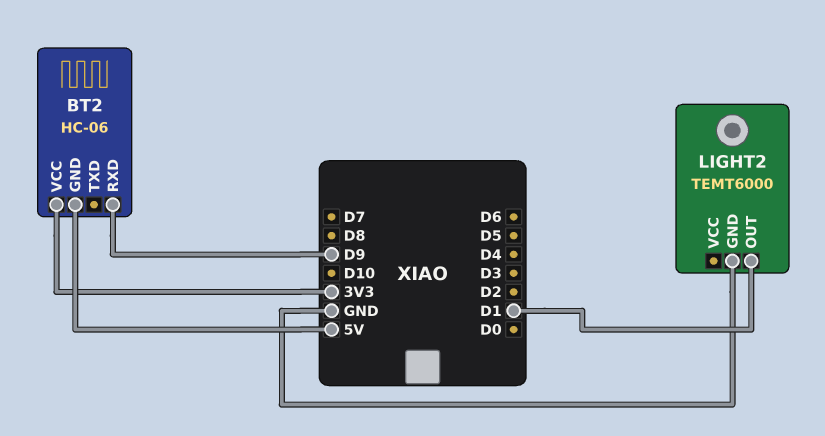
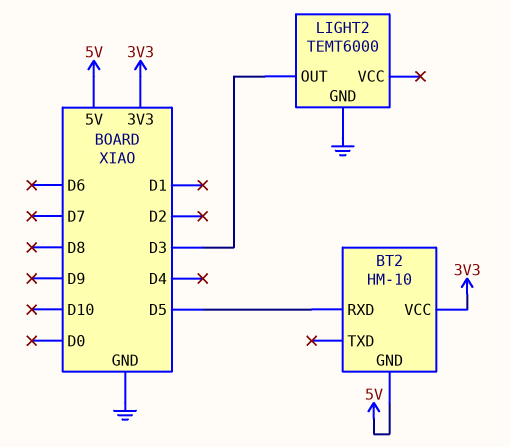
BT2: HC-06 -> HM-10
BT2 pin RXD: D9 -> D5
LIGHT2 pin OUT: D1 -> D3

